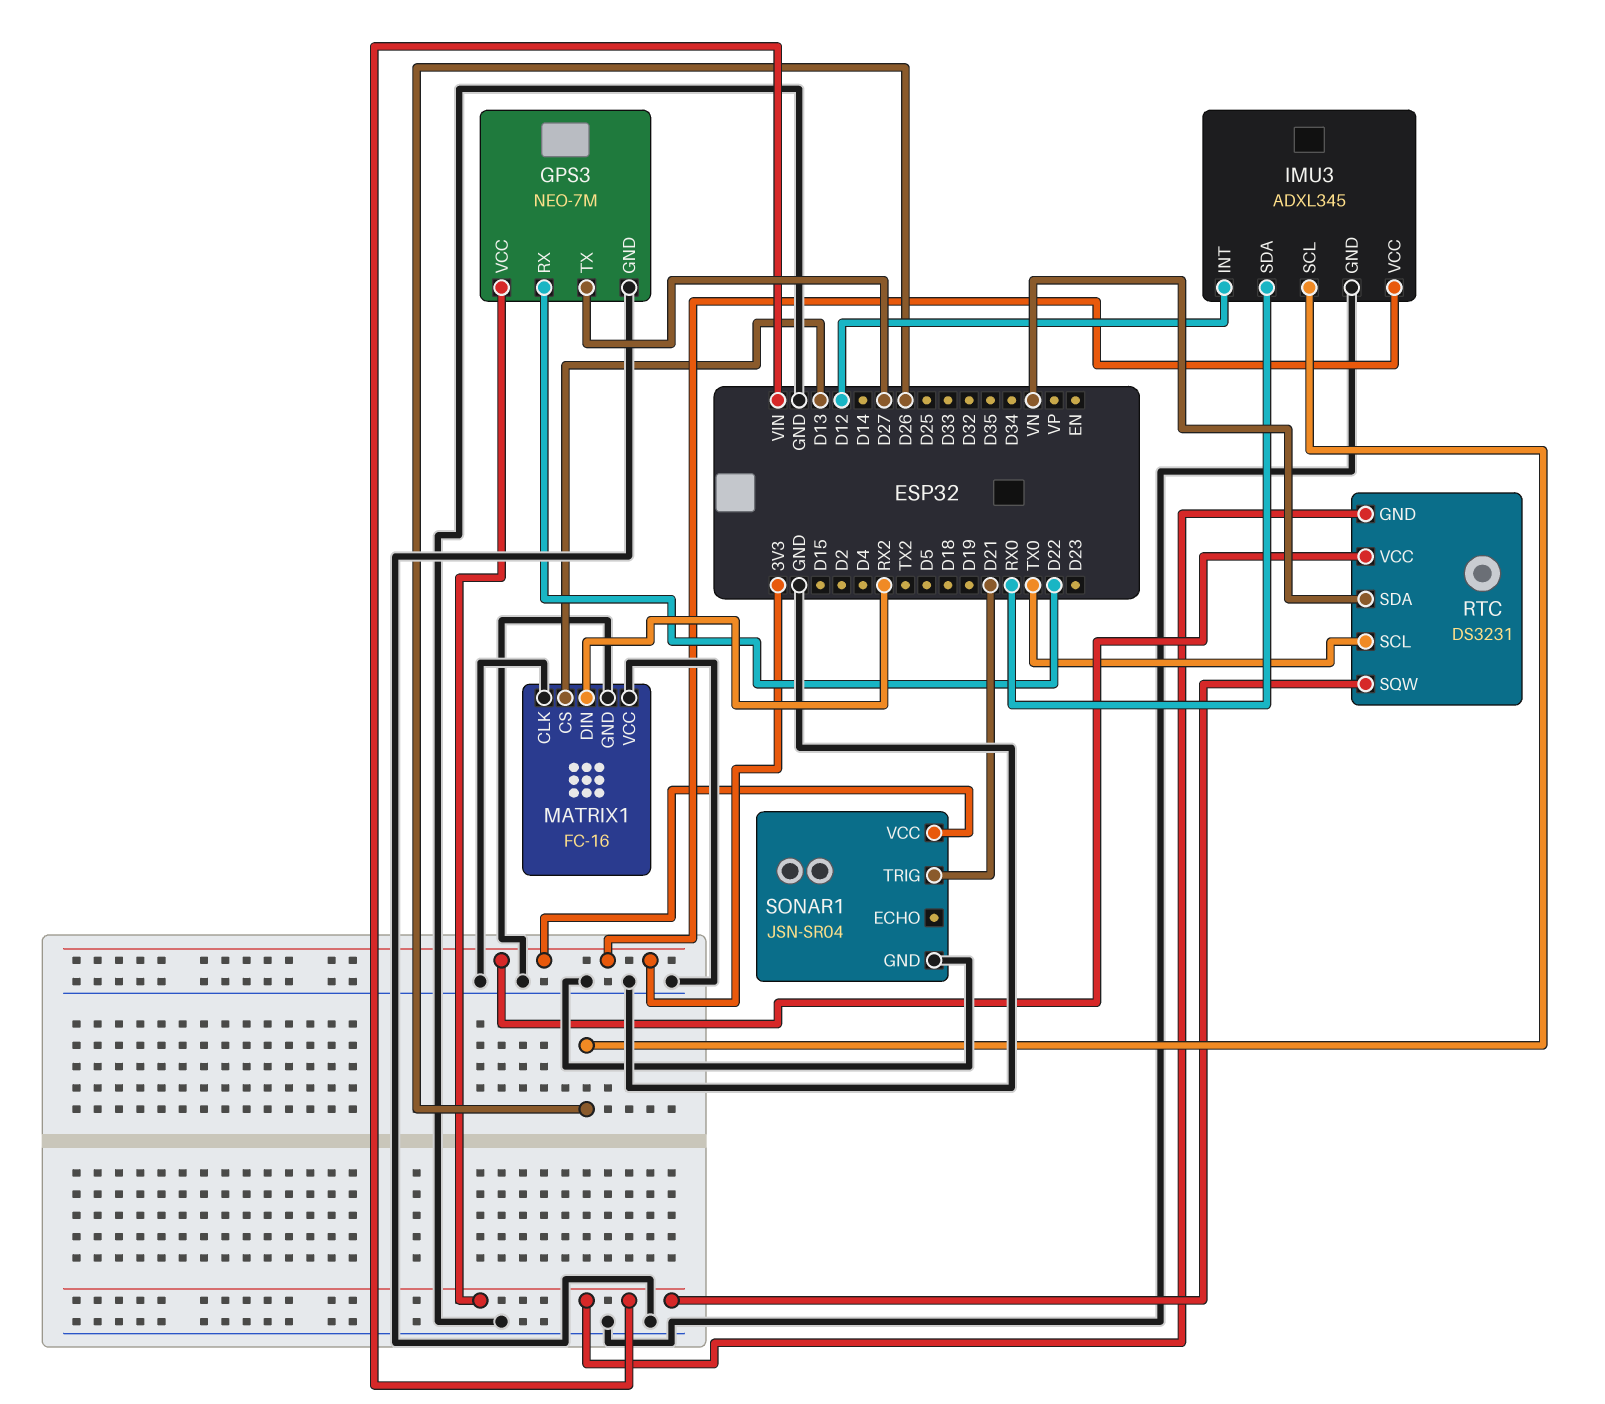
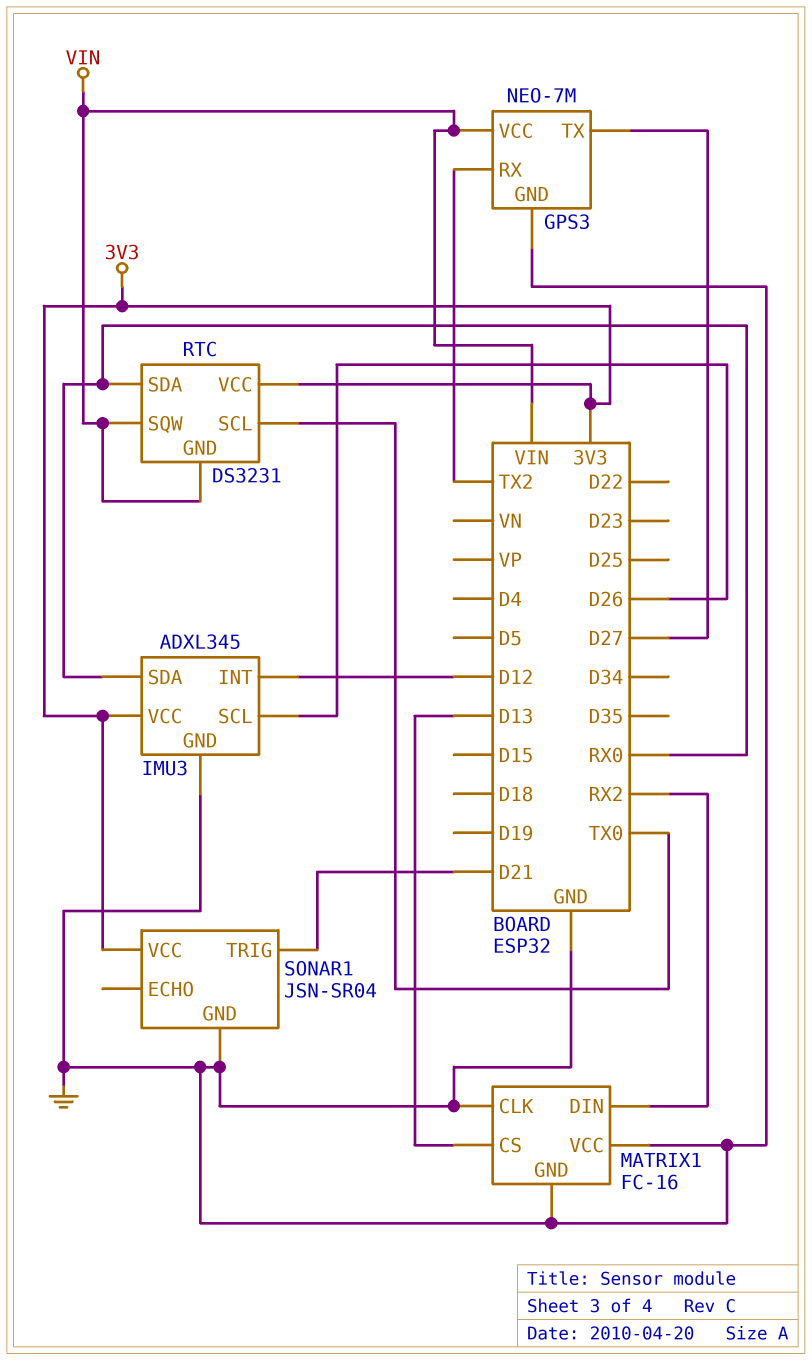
GPS3 pin RX: D22 -> TX2
RTC pin SDA: VN -> RX0

